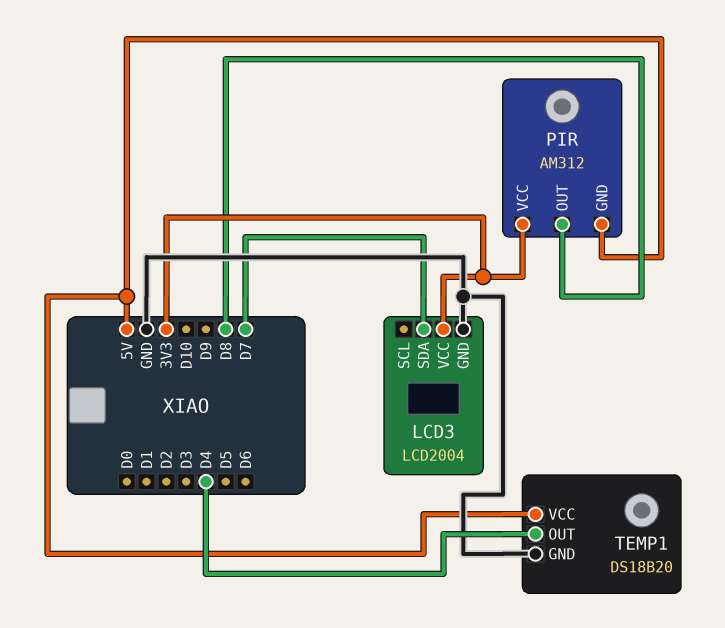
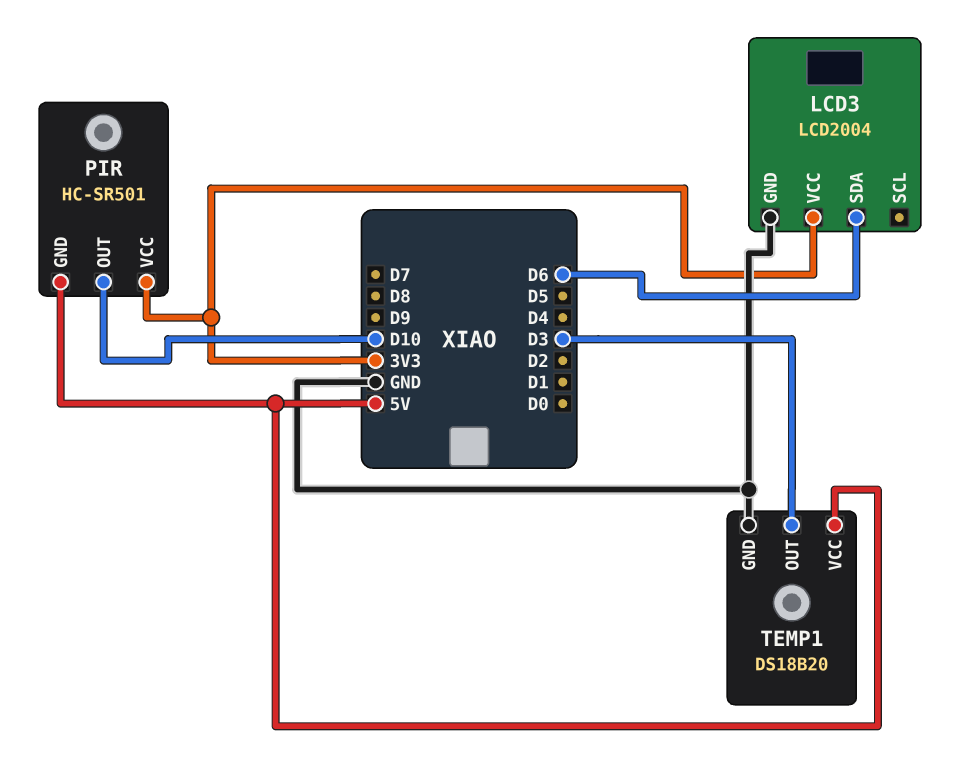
LCD3 pin SDA: D7 -> D6
PIR: AM312 -> HC-SR501
PIR pin OUT: D8 -> D10
TEMP1 pin OUT: D4 -> D3

